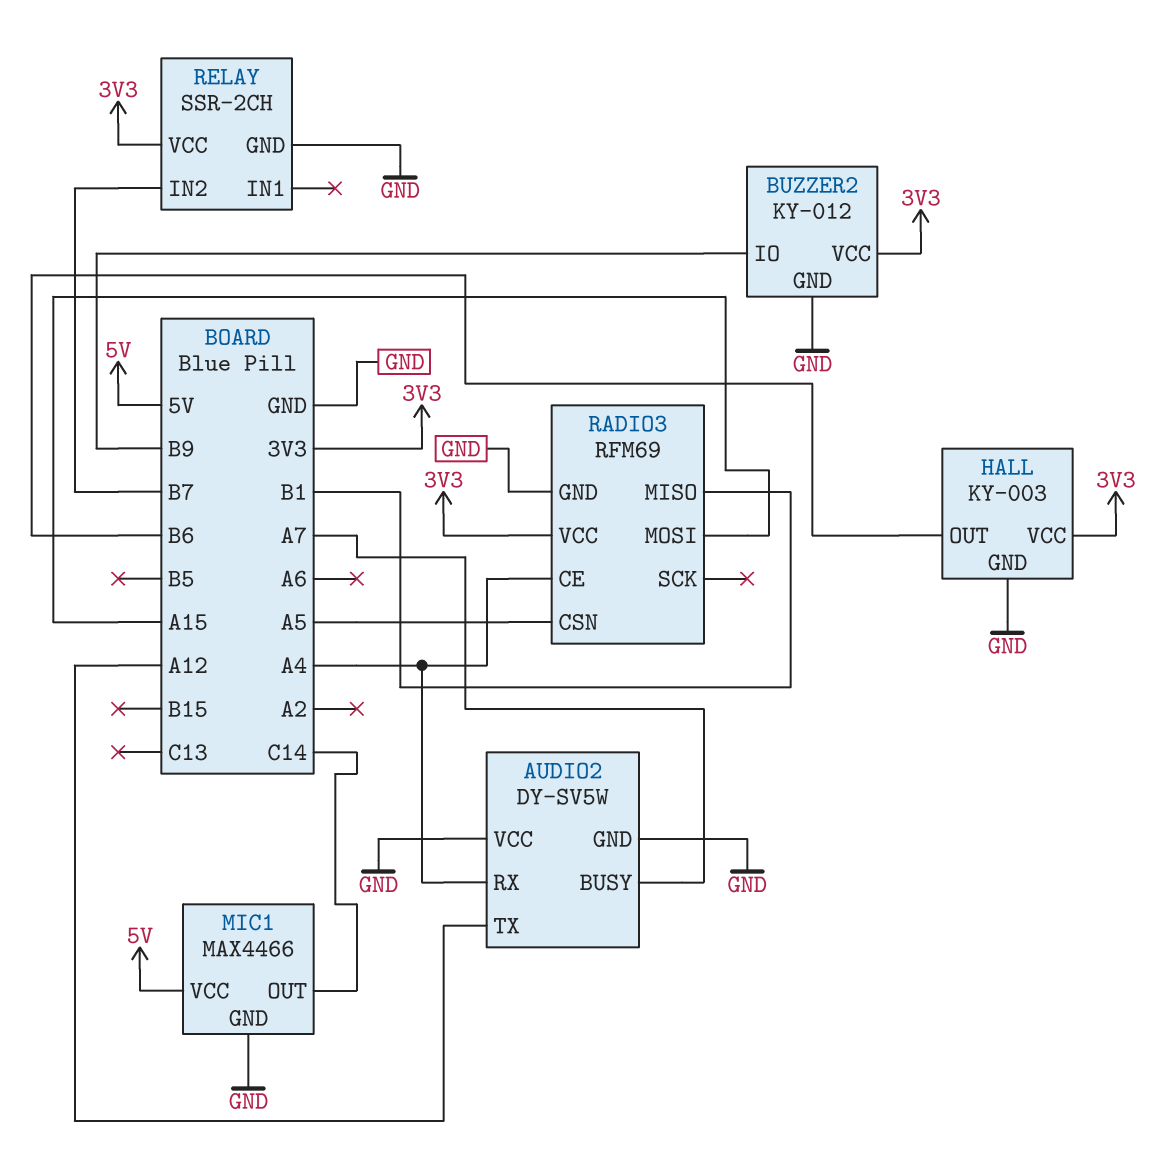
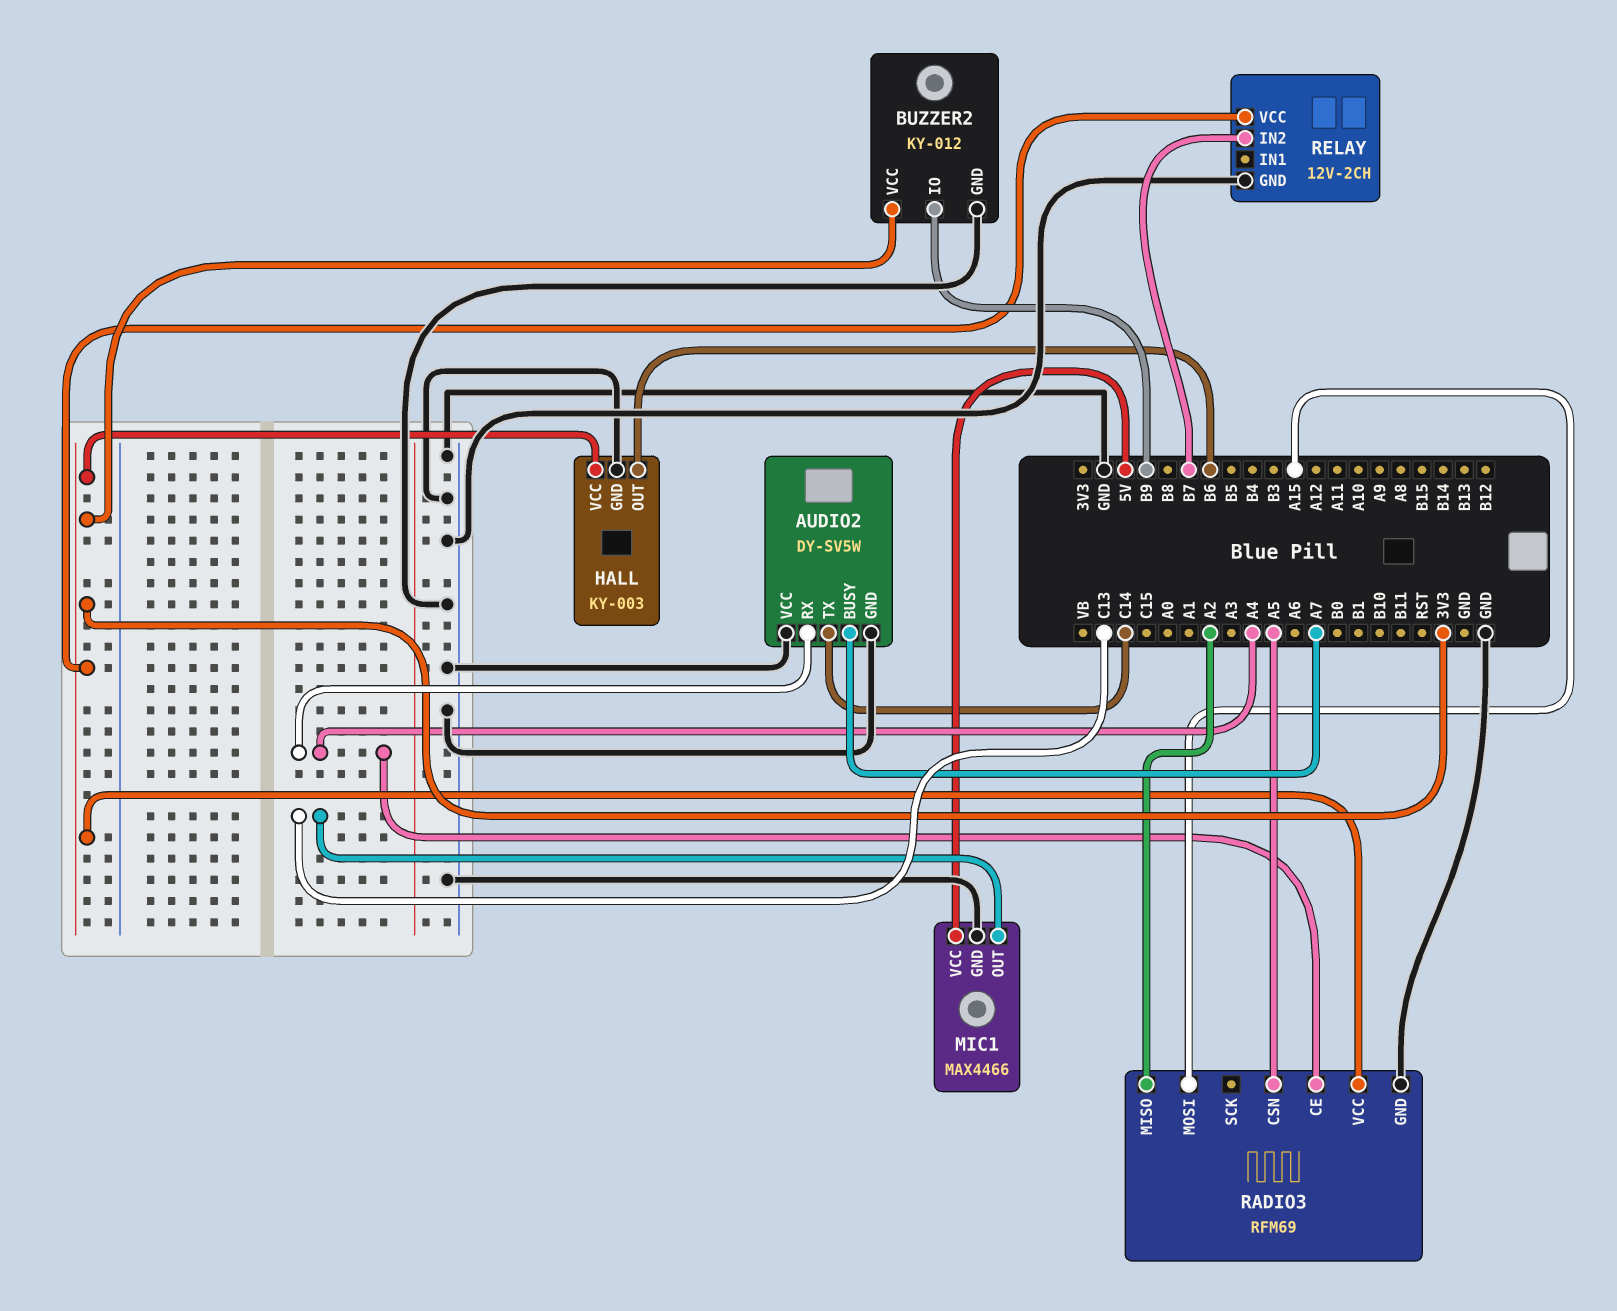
AUDIO2 pin TX: A12 -> C14
MIC1 pin OUT: C14 -> C13
RADIO3 pin MISO: B1 -> A2
RELAY: SSR-2CH -> 12V-2CH

